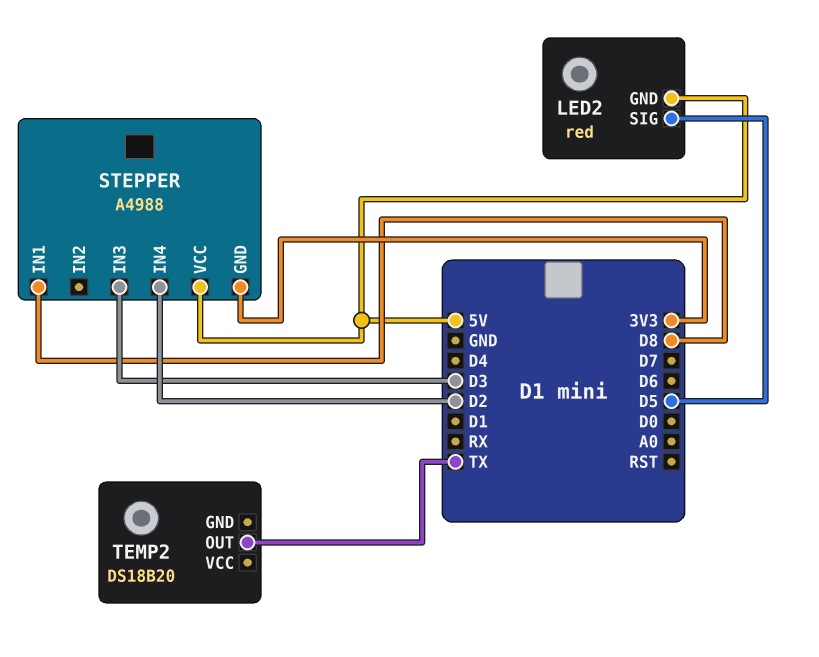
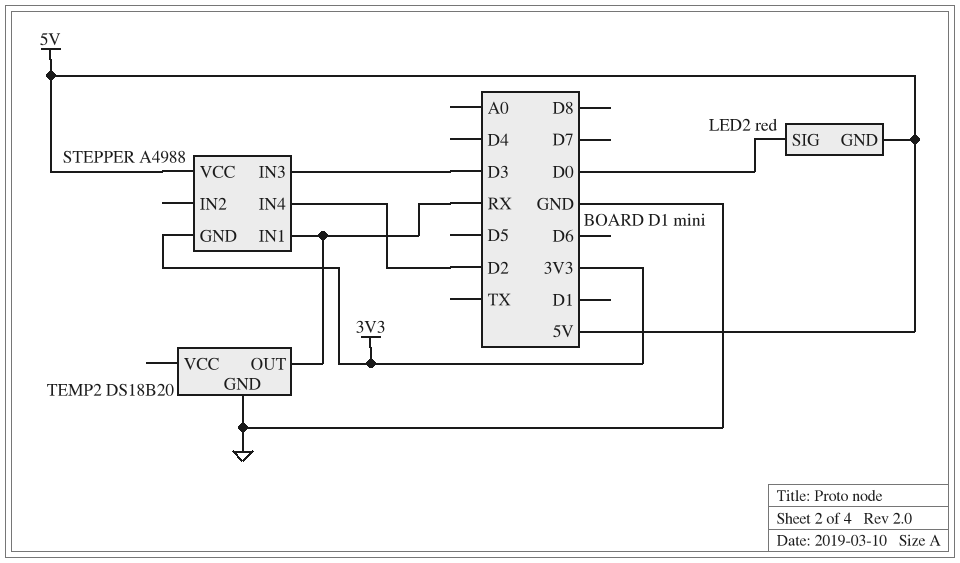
LED2 pin SIG: D5 -> D0
STEPPER pin IN1: D8 -> RX
TEMP2 pin GND: none -> GND
TEMP2 pin OUT: TX -> RX

